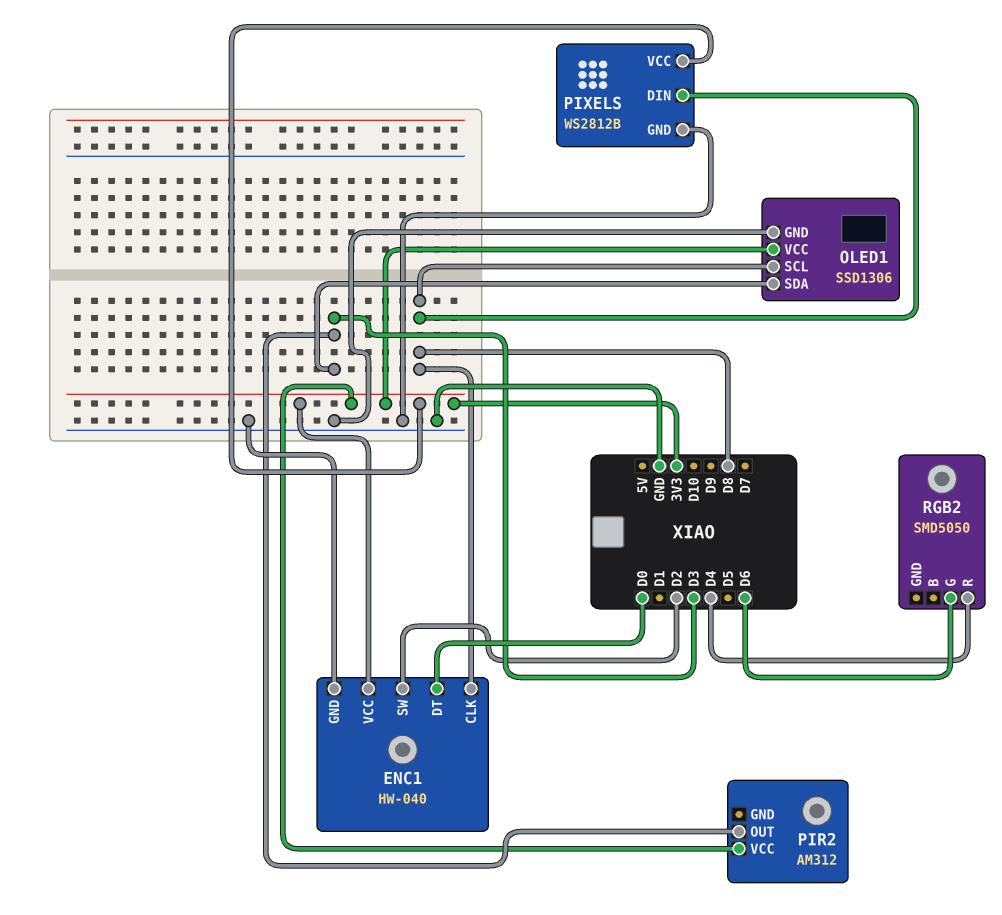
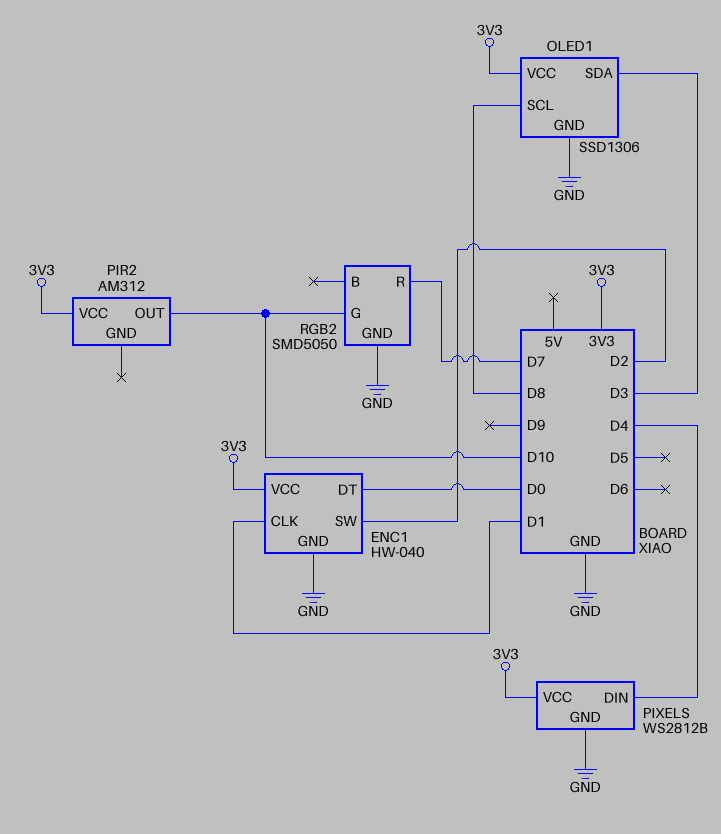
ENC1 pin CLK: D8 -> D1
PIR2 pin OUT: D3 -> D10
PIXELS pin DIN: D8 -> D4
RGB2 pin G: D6 -> D10
RGB2 pin GND: none -> GND
RGB2 pin R: D4 -> D7

